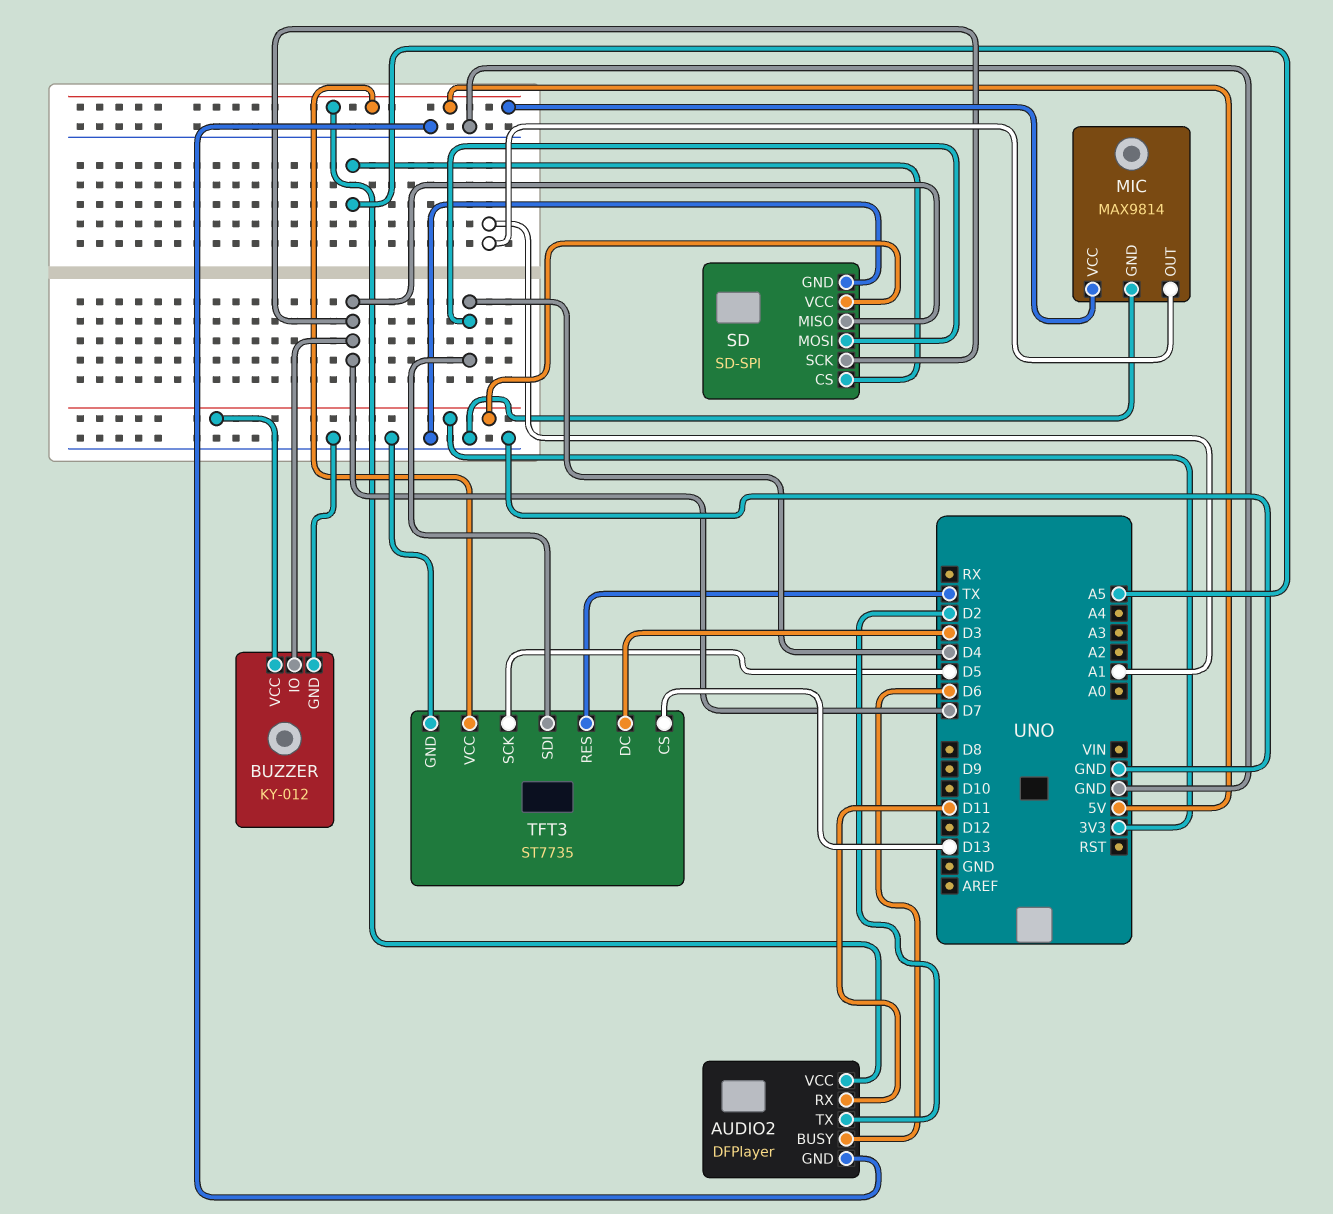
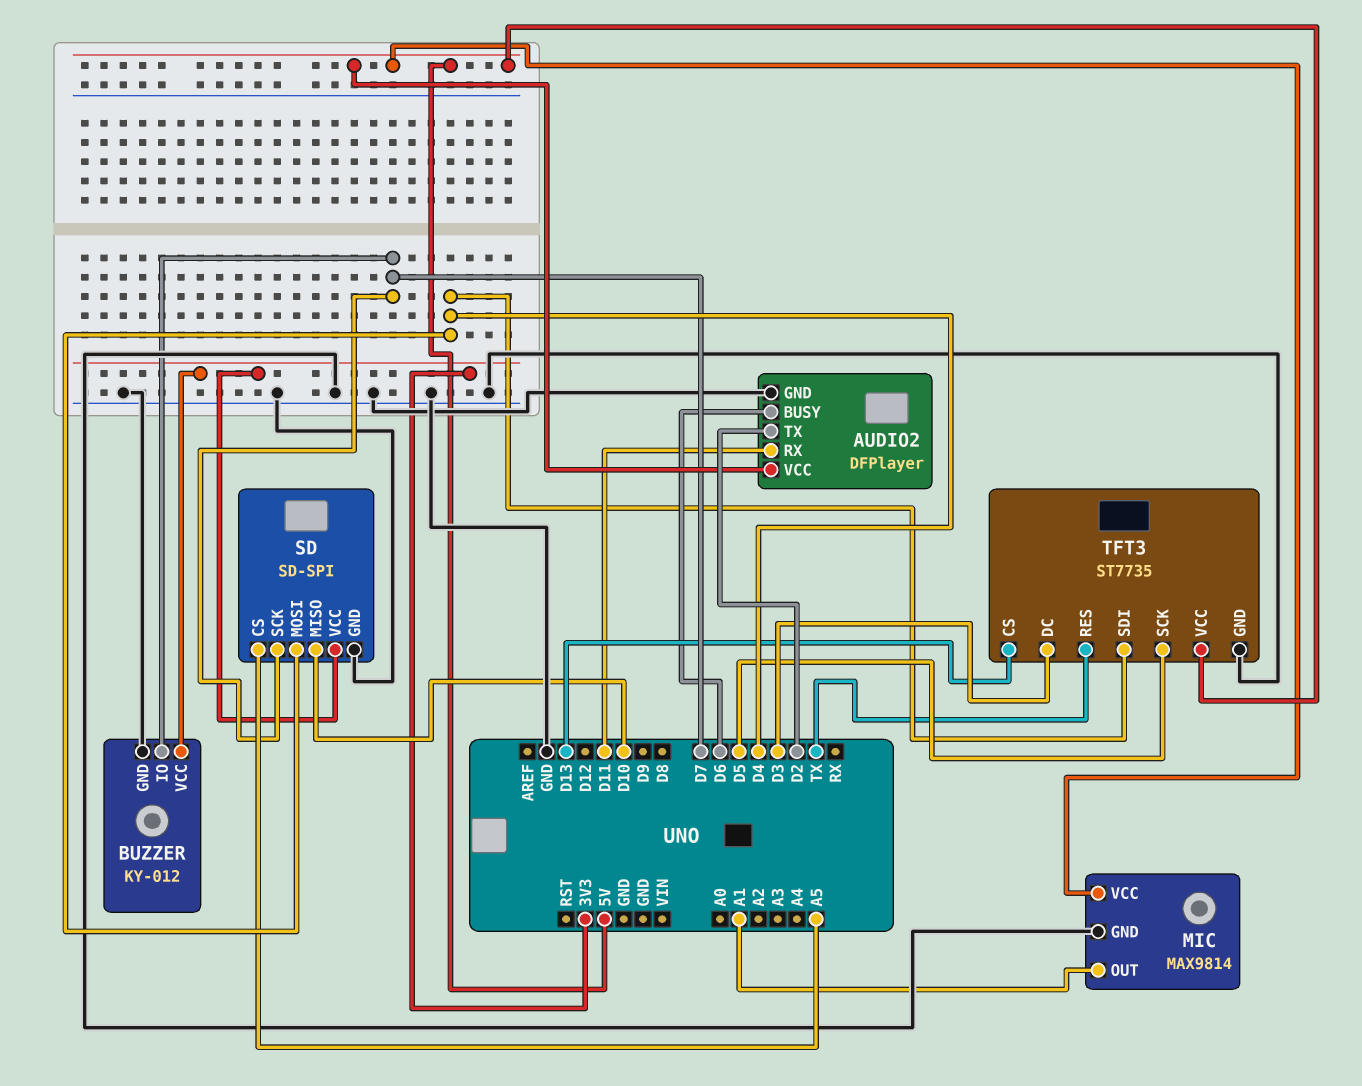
SD pin MISO: D7 -> D10

